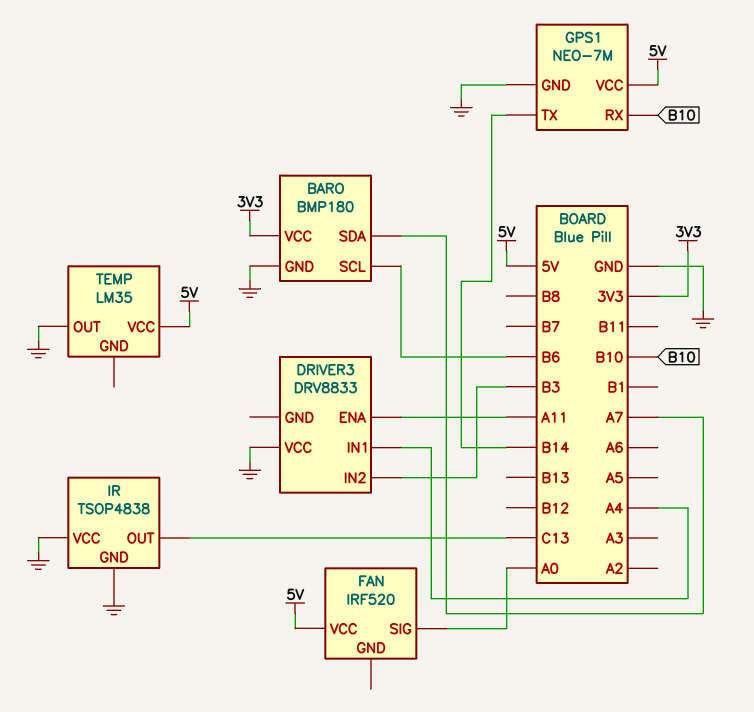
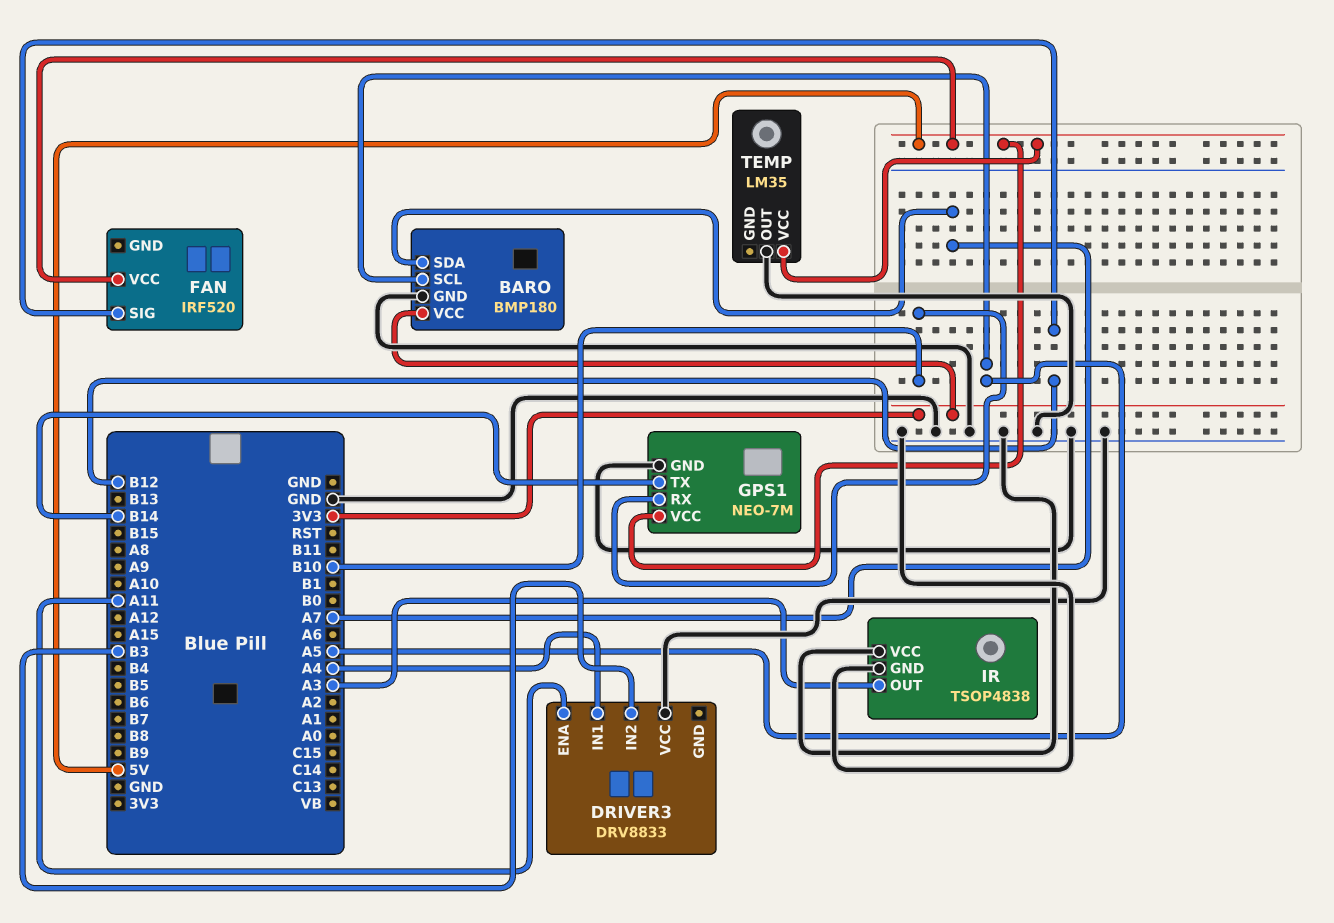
BARO pin SCL: B6 -> A5
FAN pin SIG: A0 -> B12
IR pin OUT: C13 -> A3

